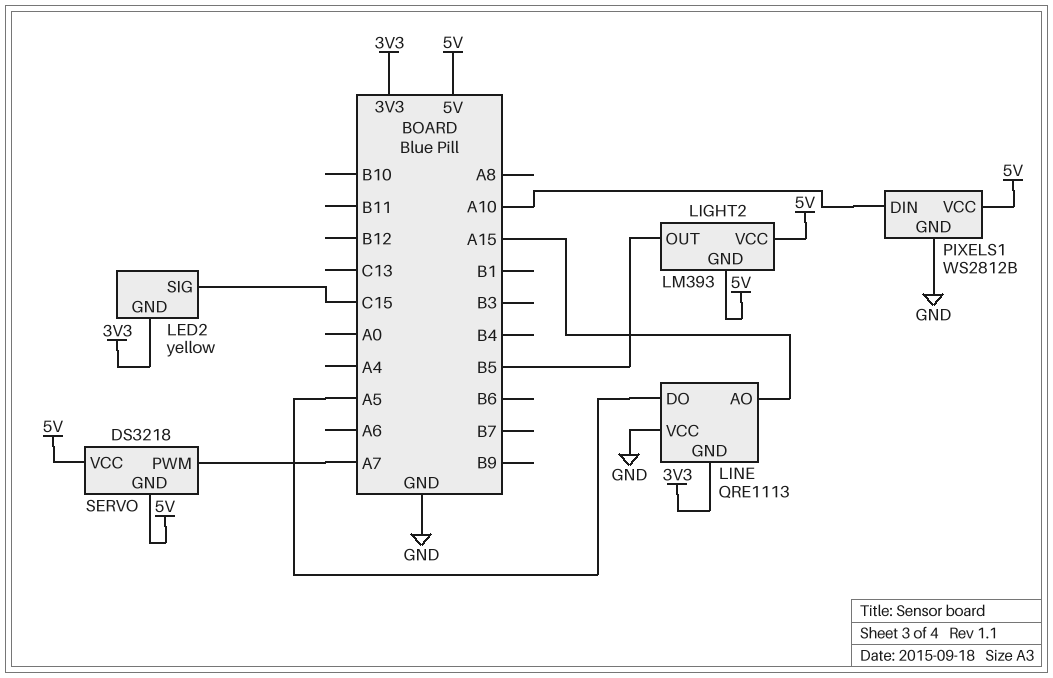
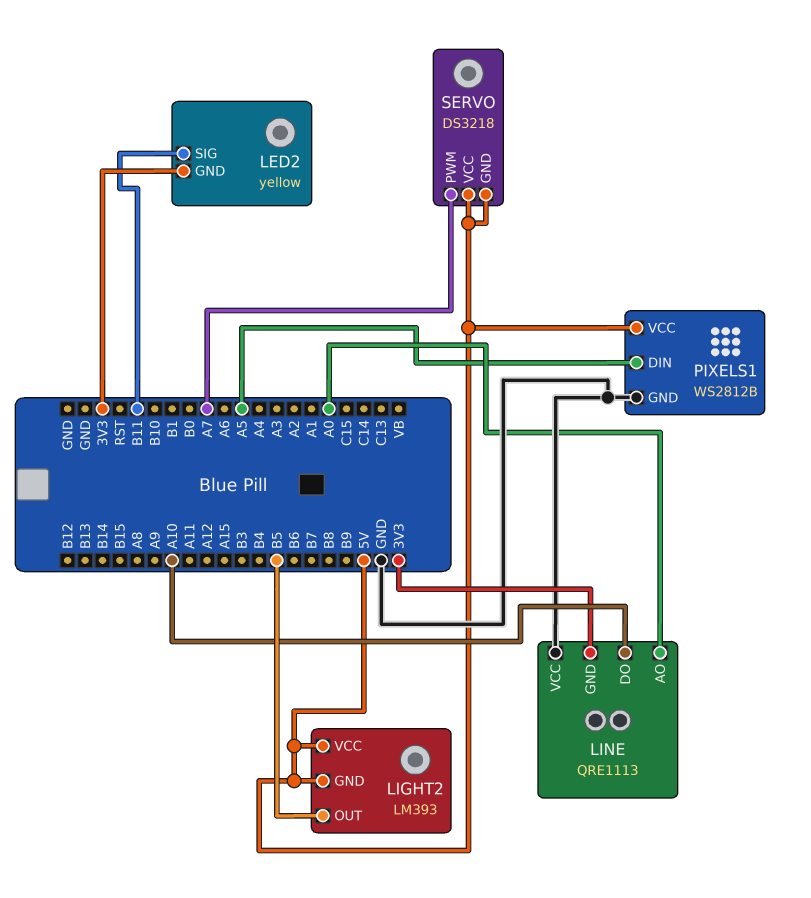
LED2 pin SIG: C15 -> B11
LINE pin AO: A15 -> A0
LINE pin DO: A5 -> A10
PIXELS1 pin DIN: A10 -> A5

